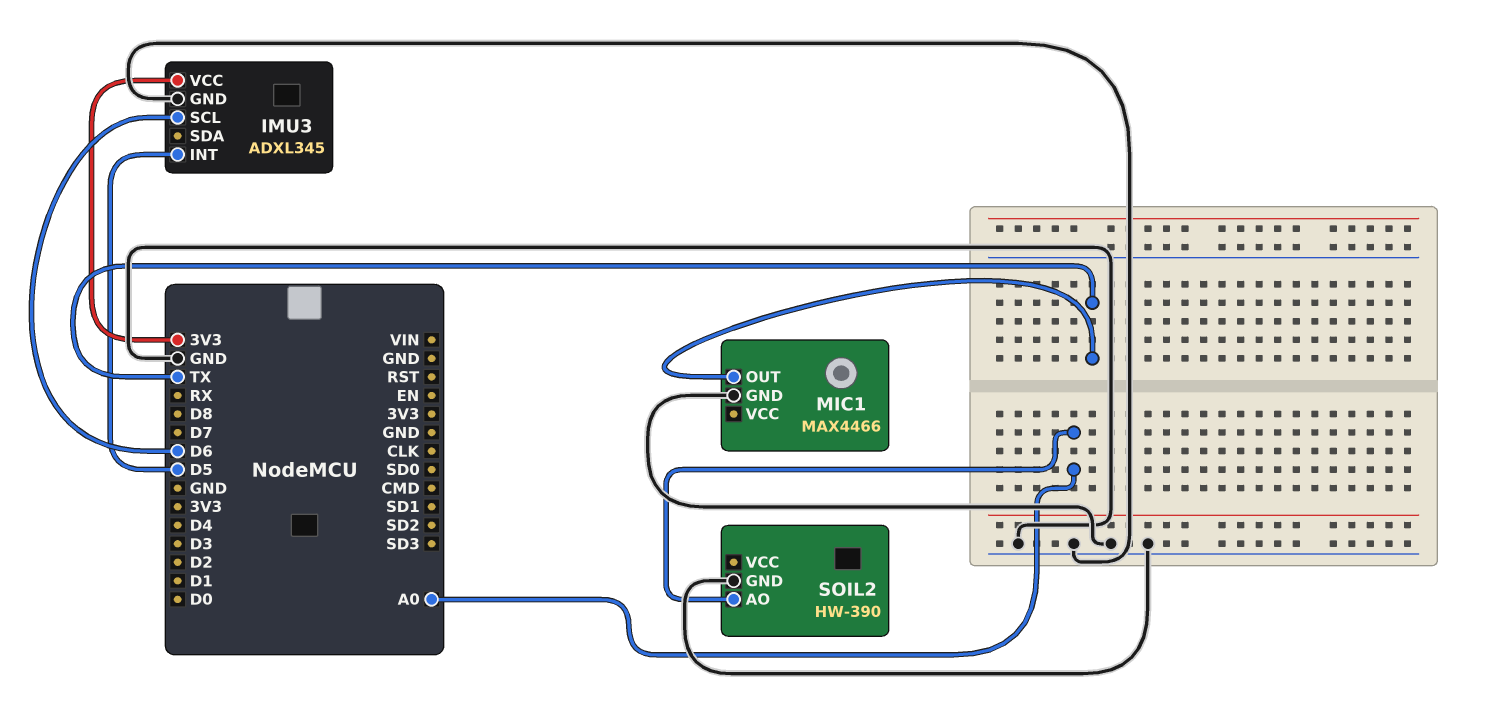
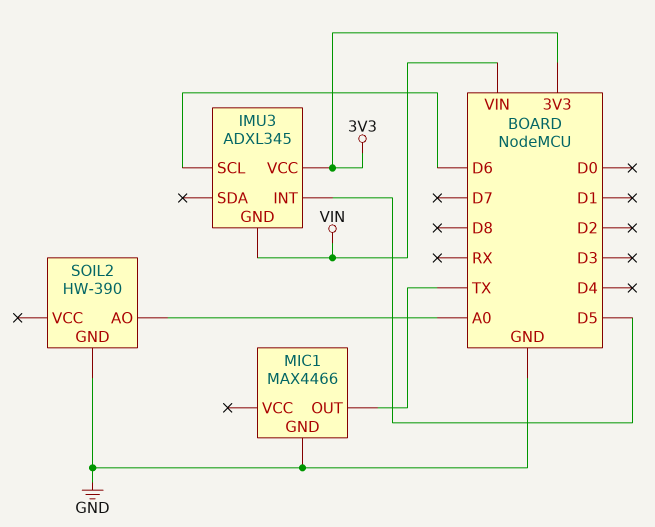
IMU3 pin GND: GND -> VIN

